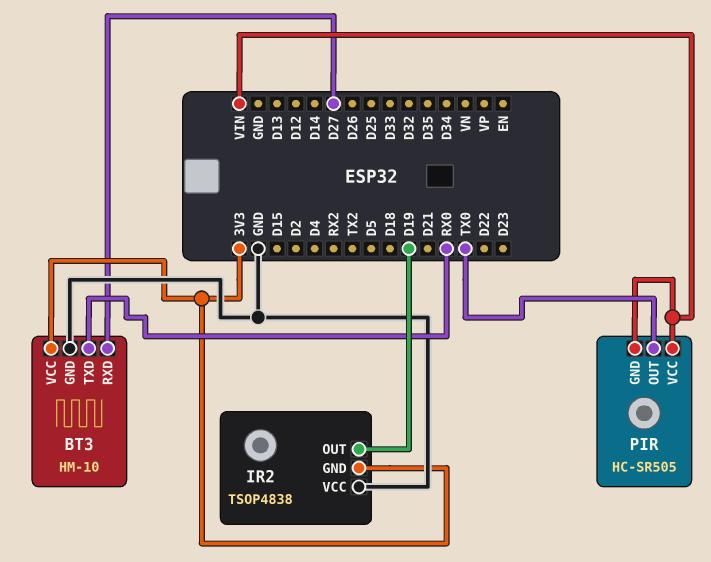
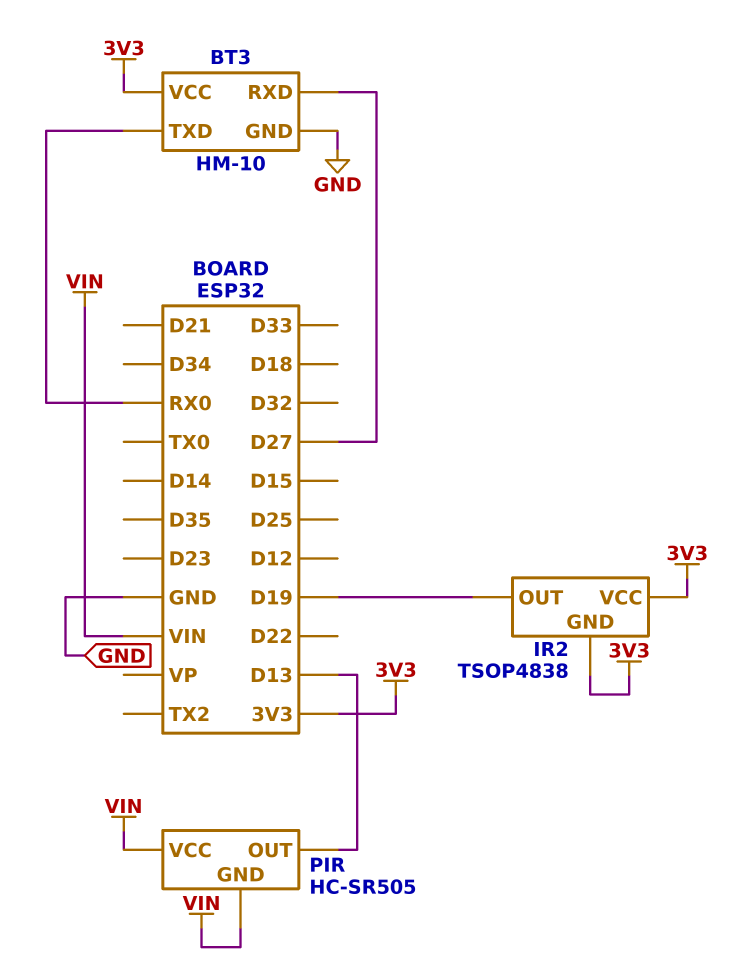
IR2 pin VCC: GND -> 3V3
PIR pin OUT: TX0 -> D13

